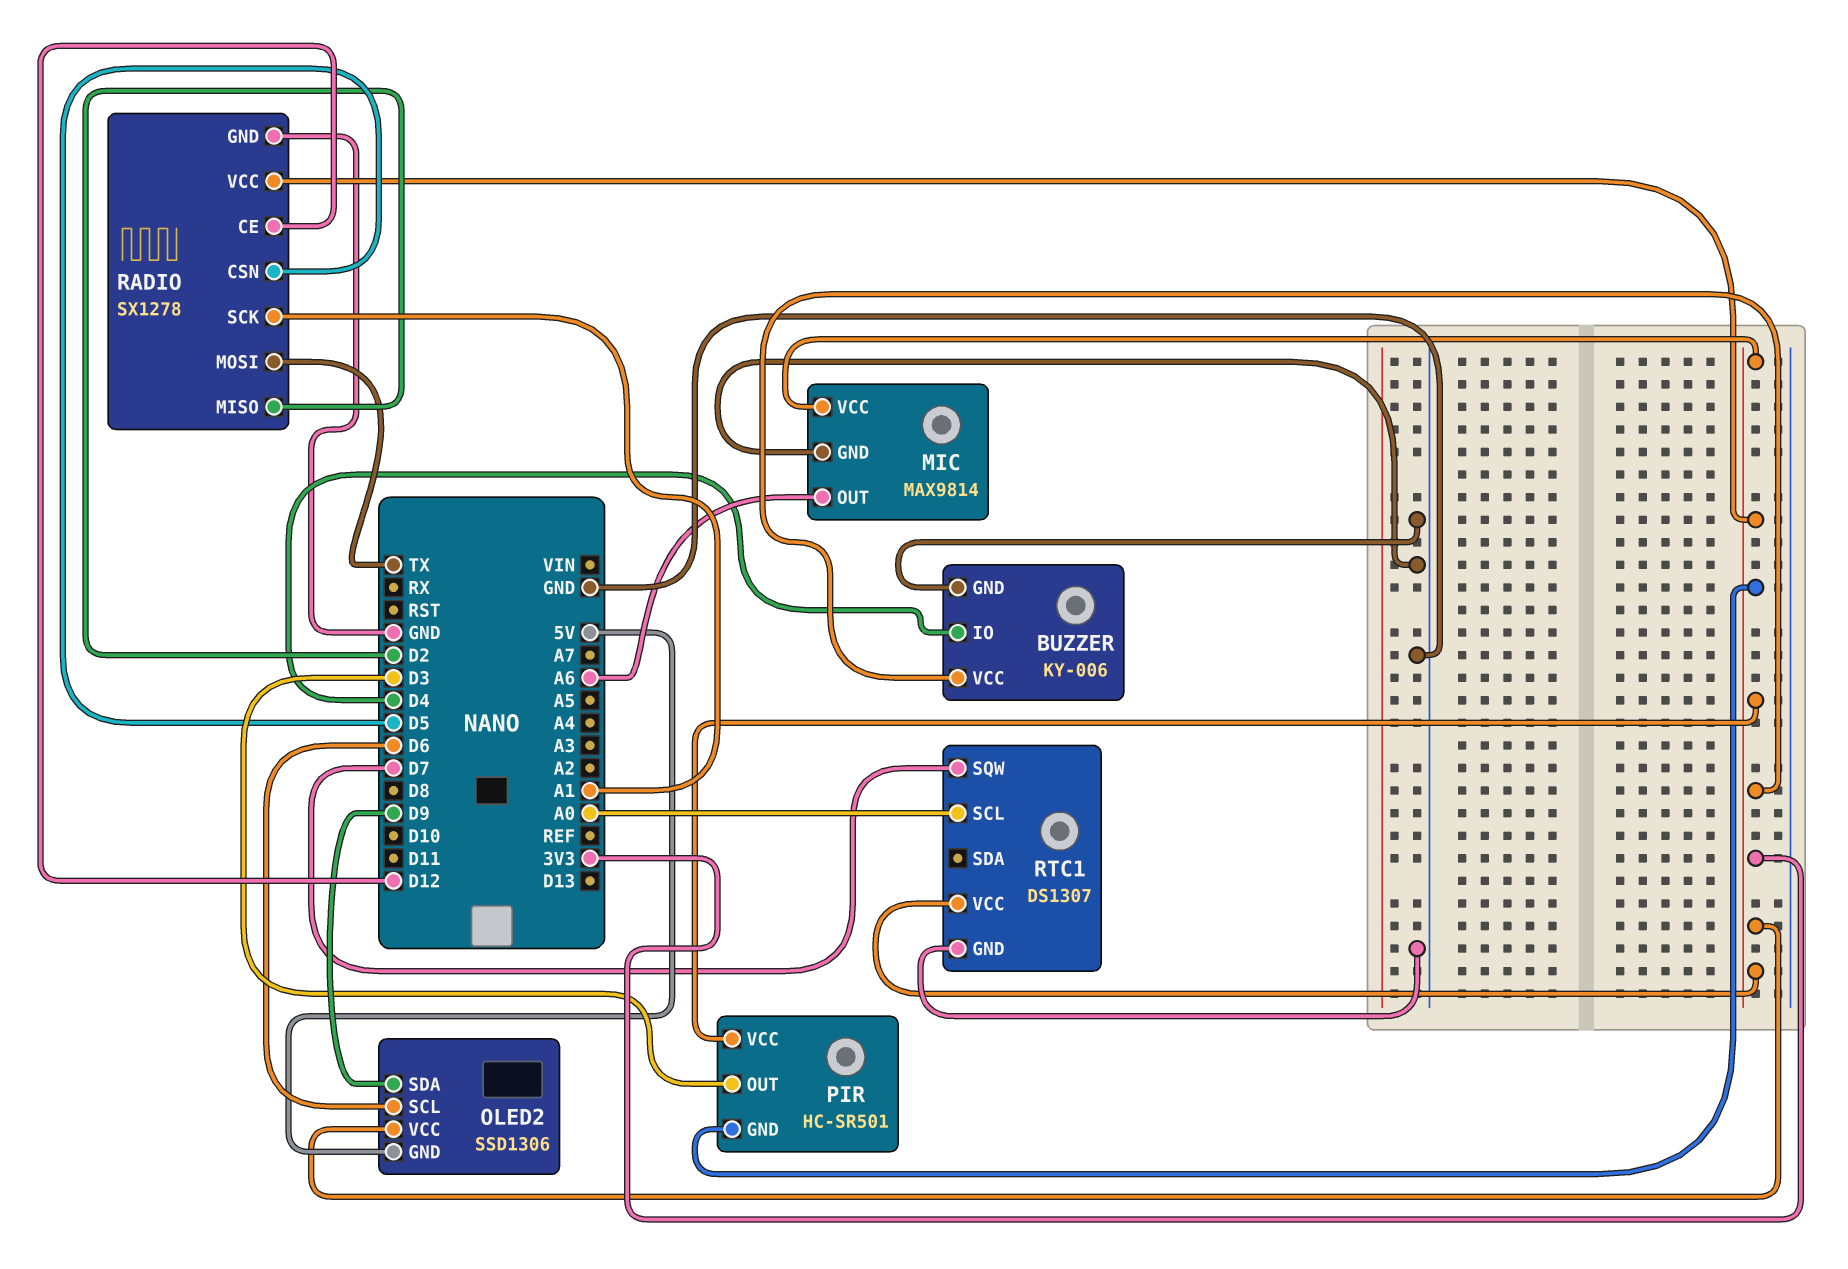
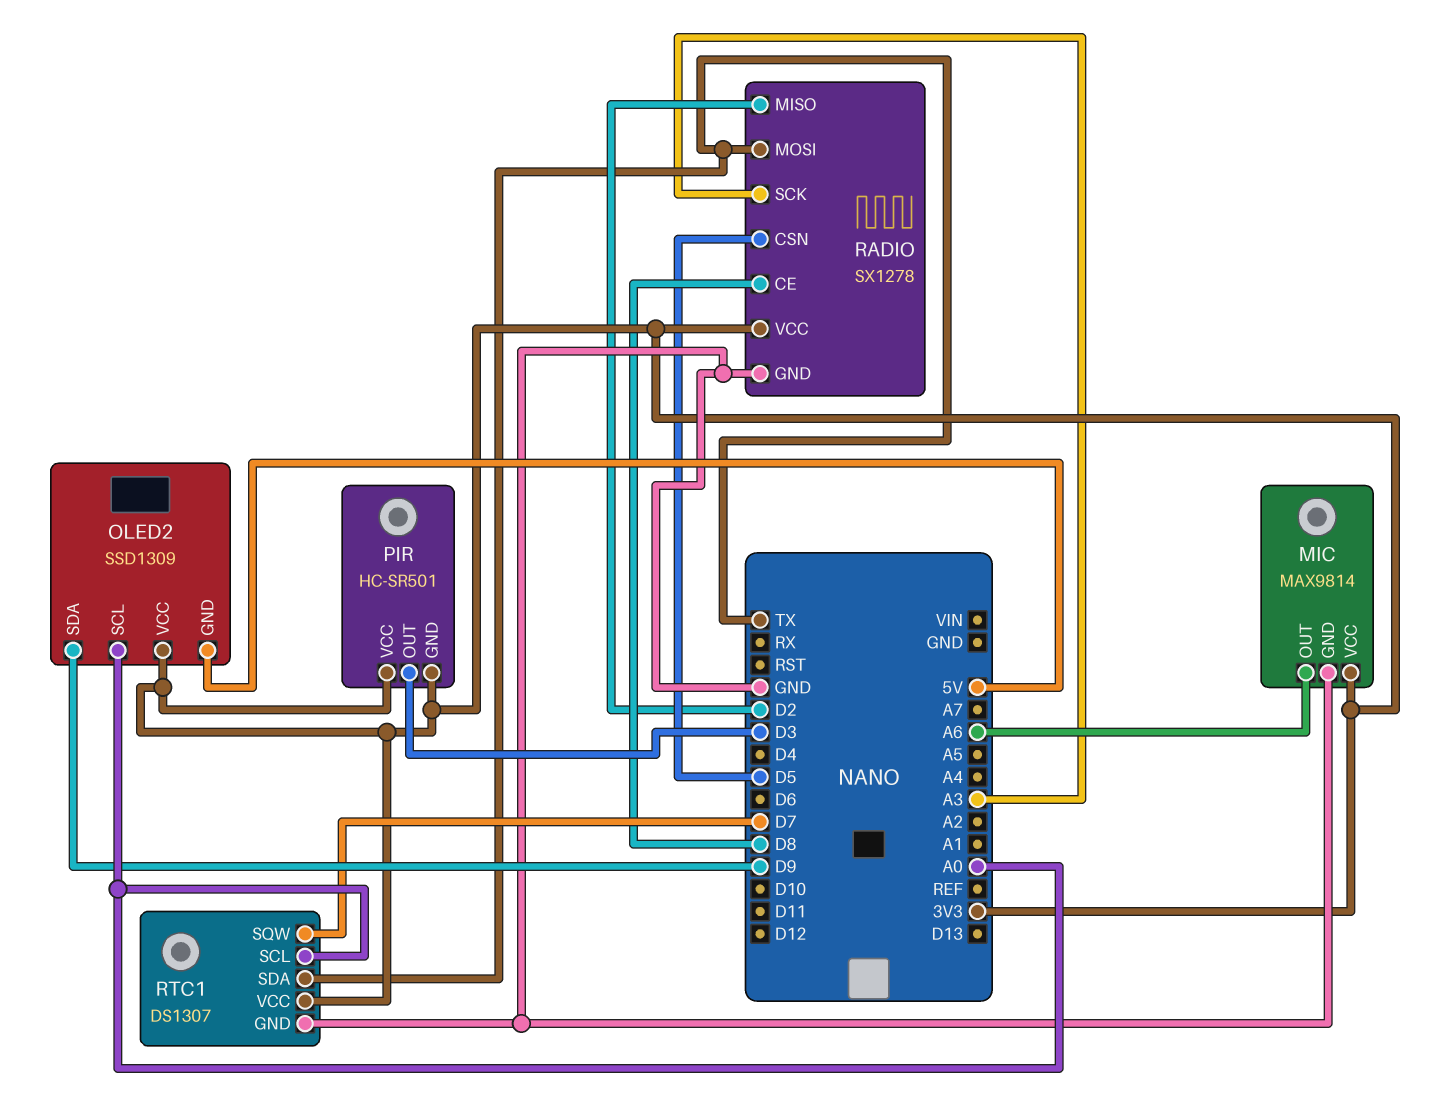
BUZZER: KY-006 -> none
BUZZER pin GND: GND -> none
BUZZER pin IO: D4 -> none
BUZZER pin VCC: 3V3 -> none
OLED2: SSD1306 -> SSD1309
OLED2 pin SCL: D6 -> A0
RADIO pin CE: D12 -> D8
RADIO pin SCK: A1 -> A3
RTC1 pin SDA: none -> TX

